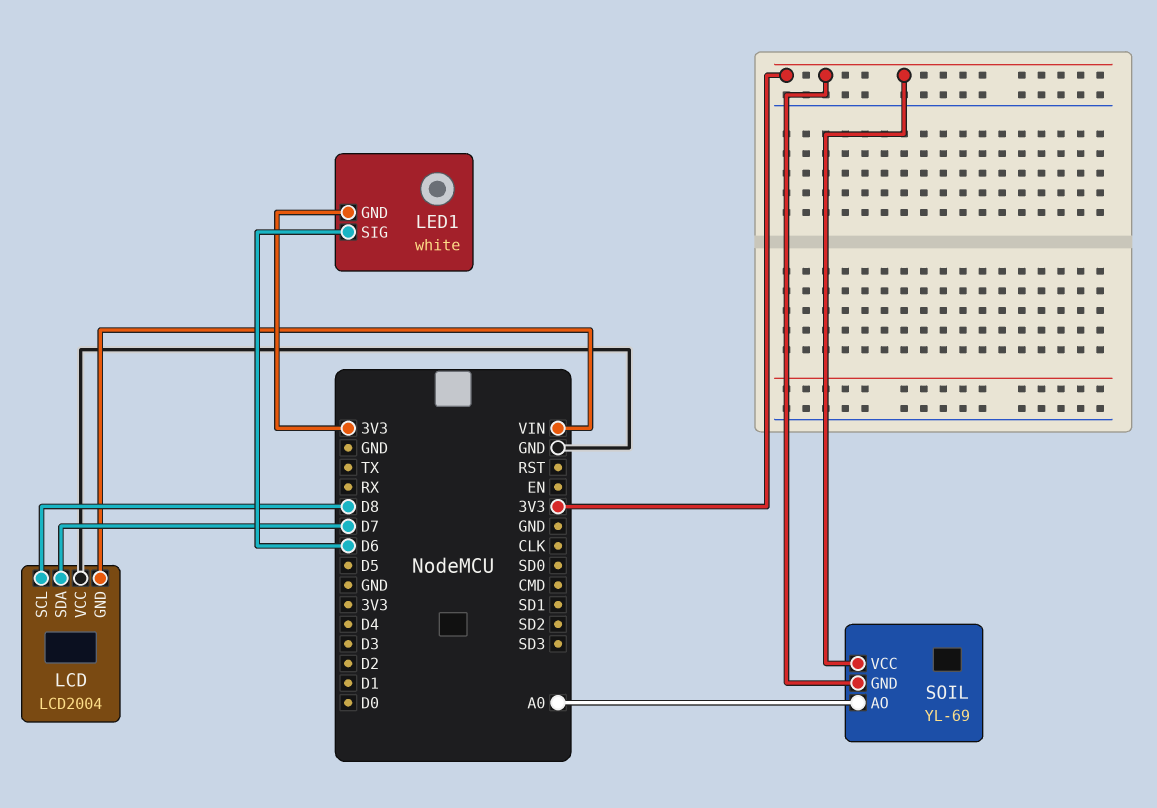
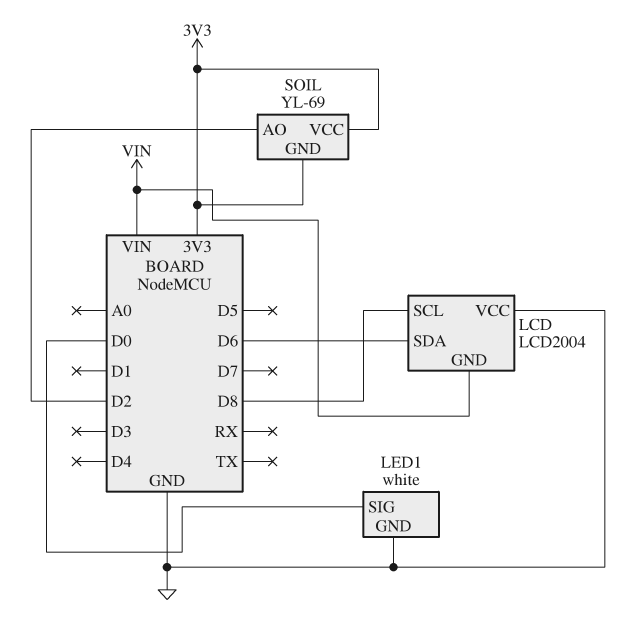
LCD pin SDA: D7 -> D6
LED1 pin GND: 3V3 -> GND
LED1 pin SIG: D6 -> D0
SOIL pin AO: A0 -> D2

